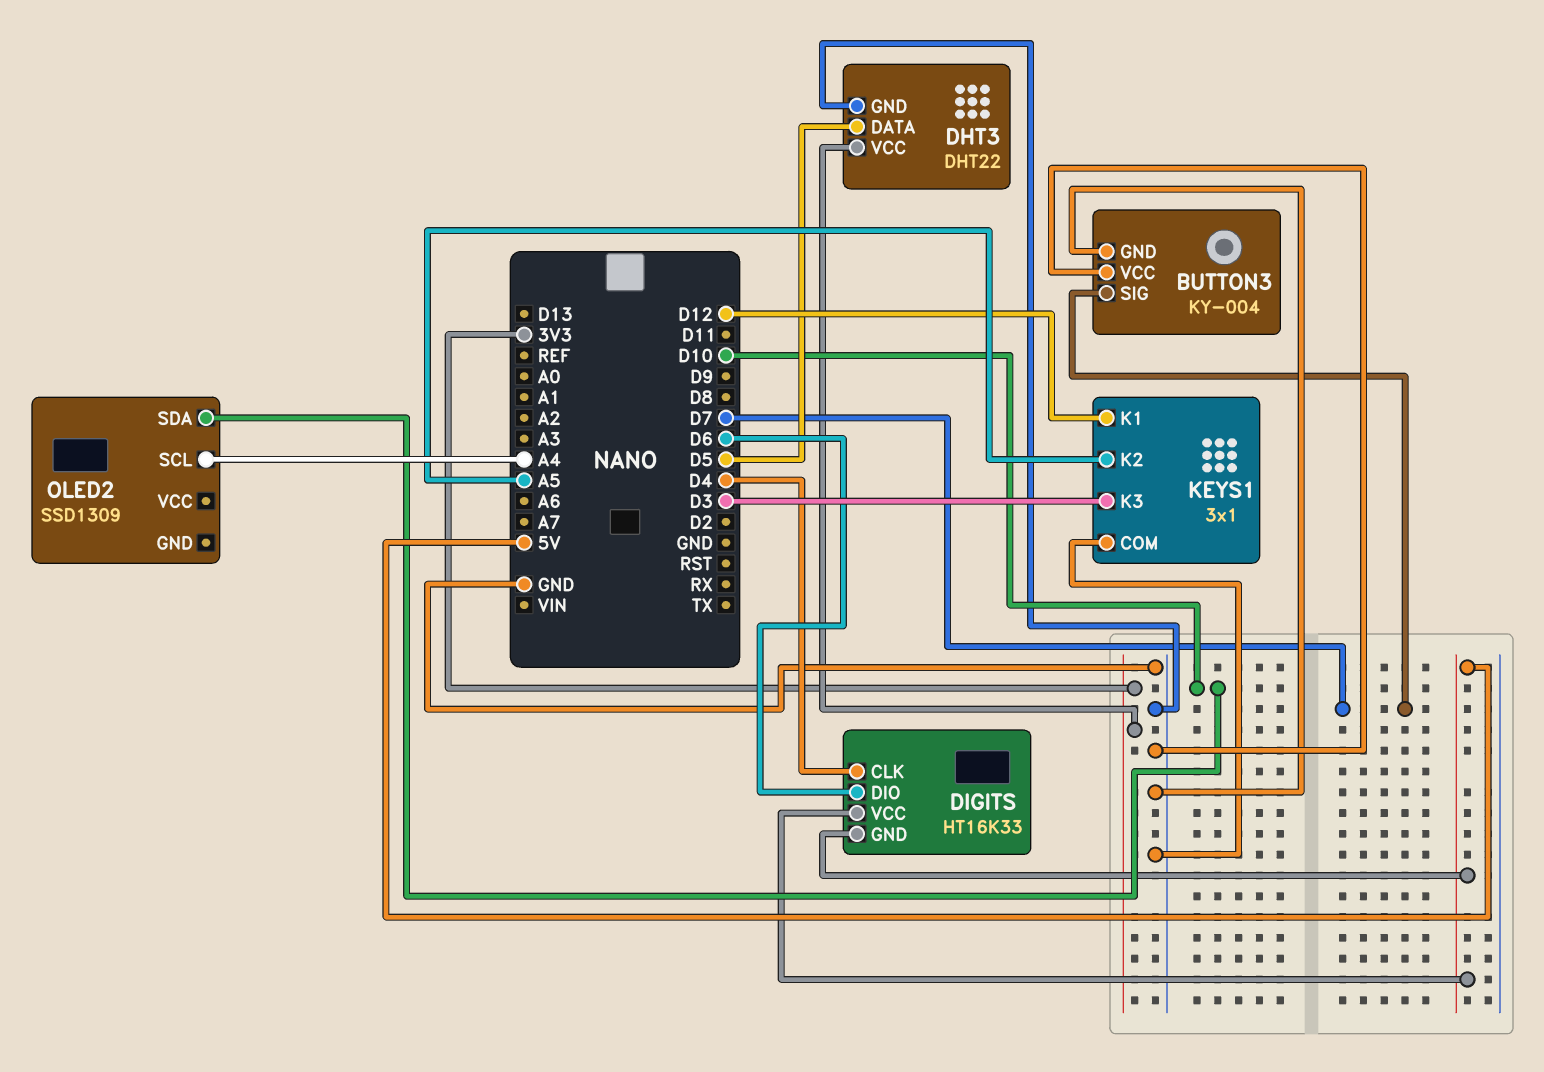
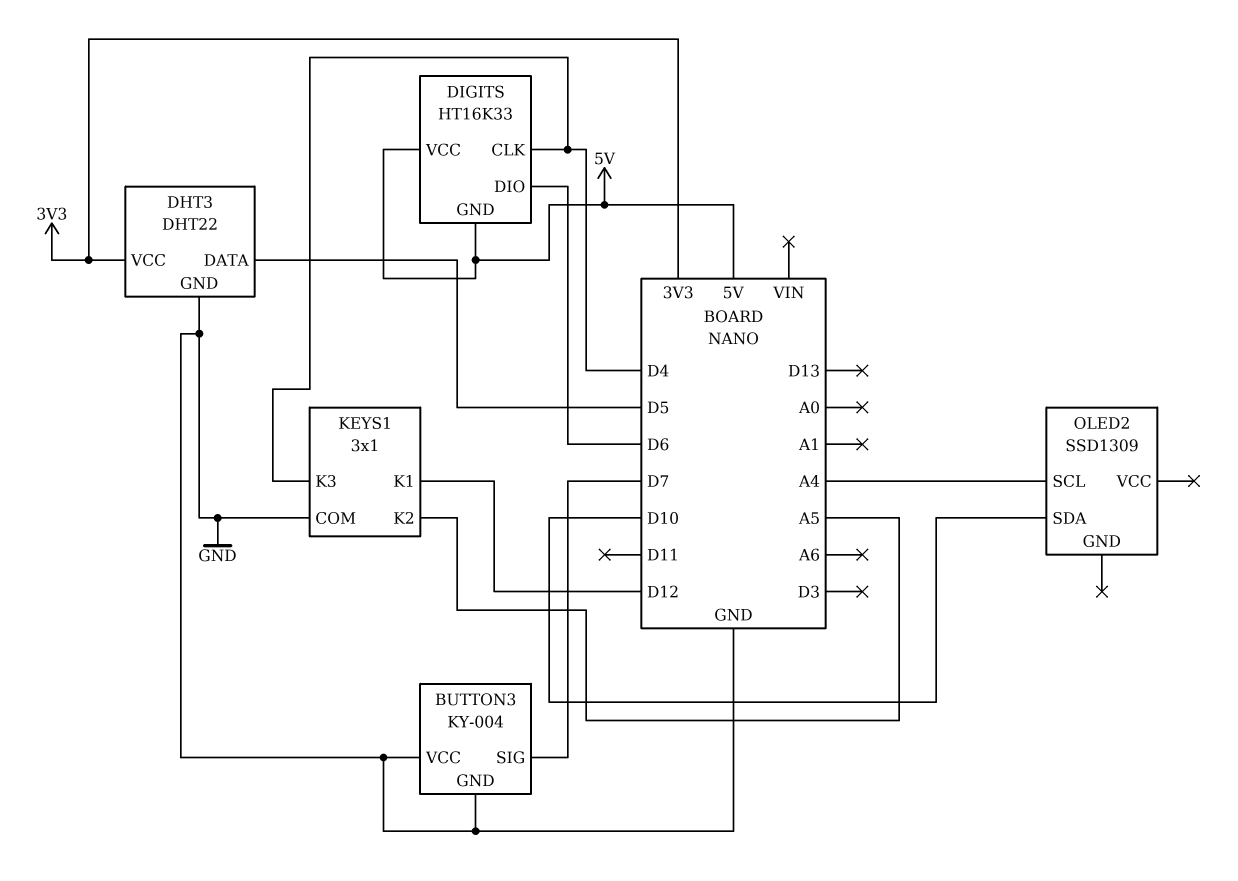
KEYS1 pin K3: D3 -> D4

